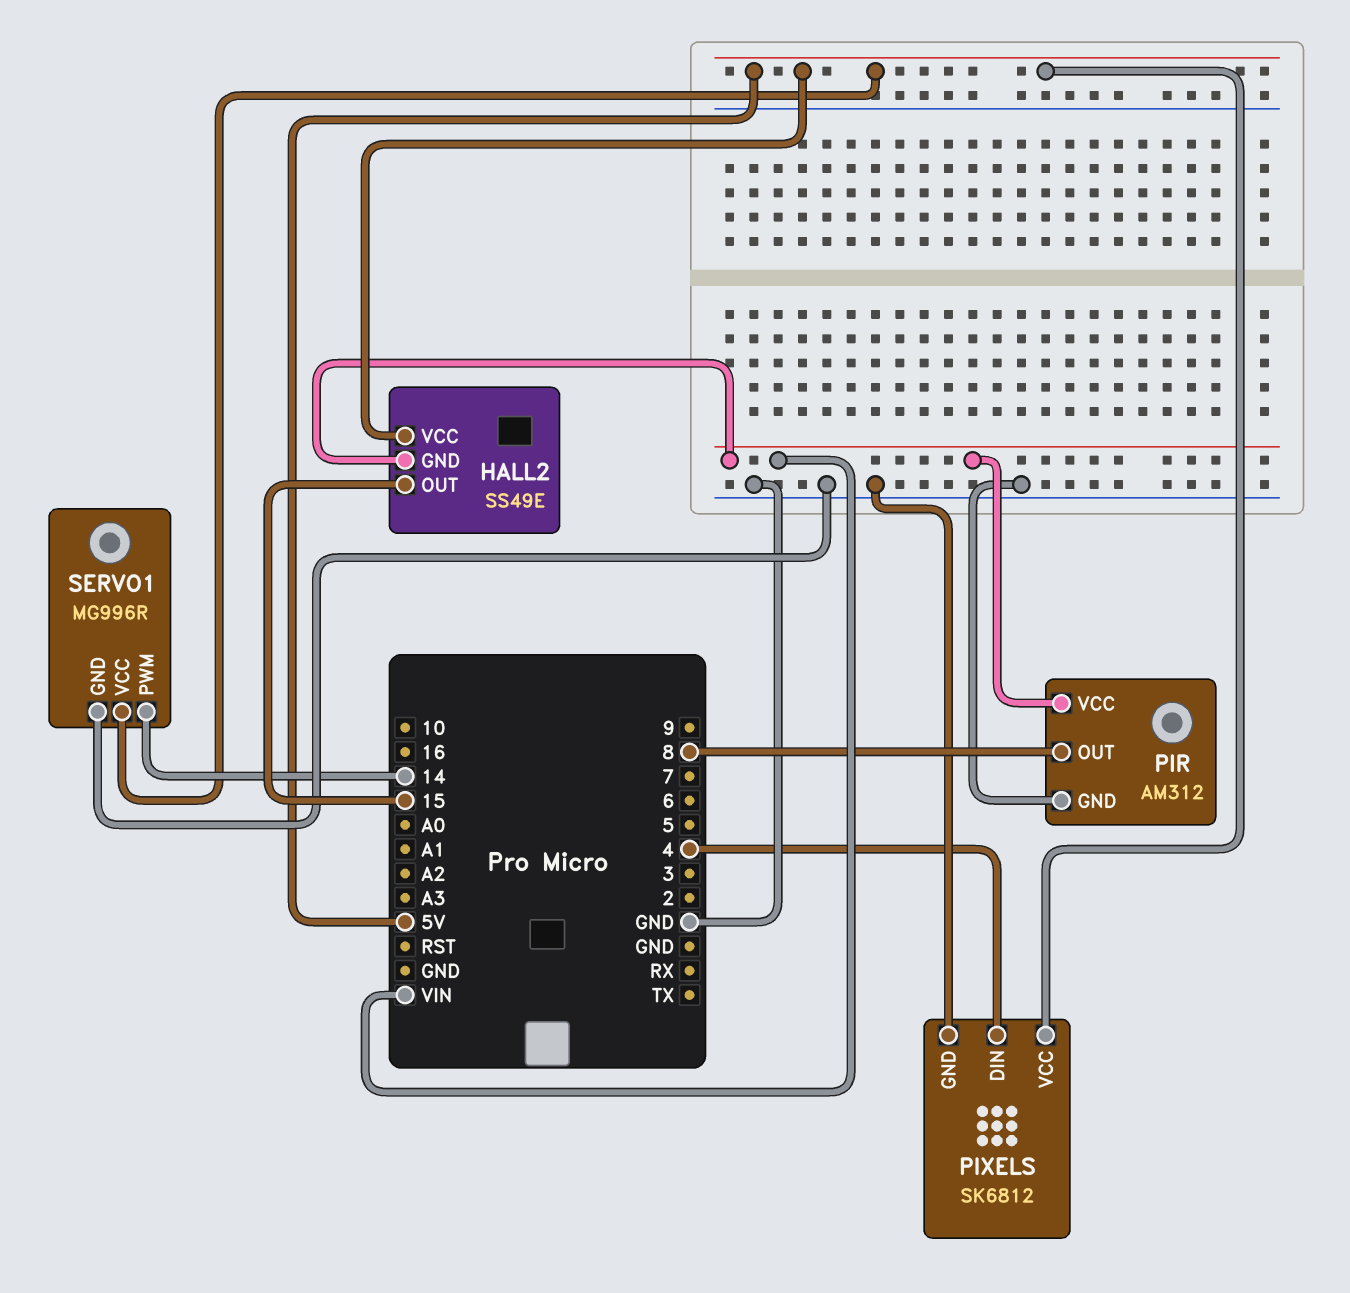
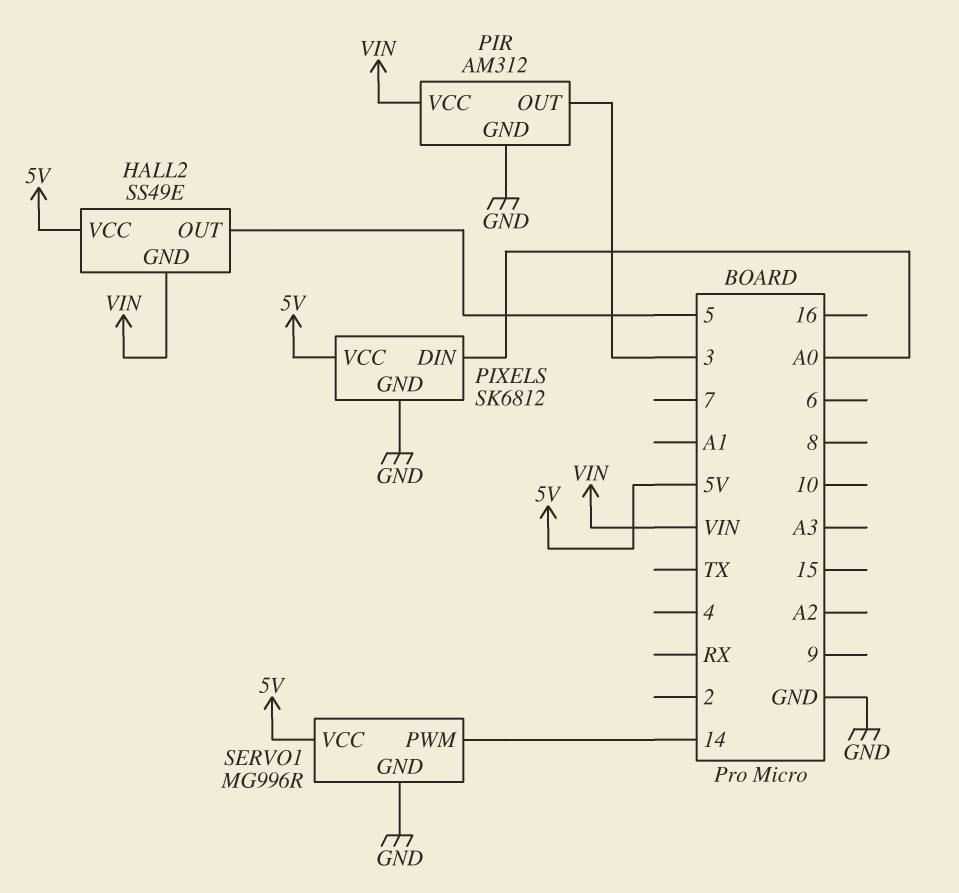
HALL2 pin OUT: 15 -> 5
PIR pin OUT: 8 -> 3
PIXELS pin DIN: 4 -> A0

